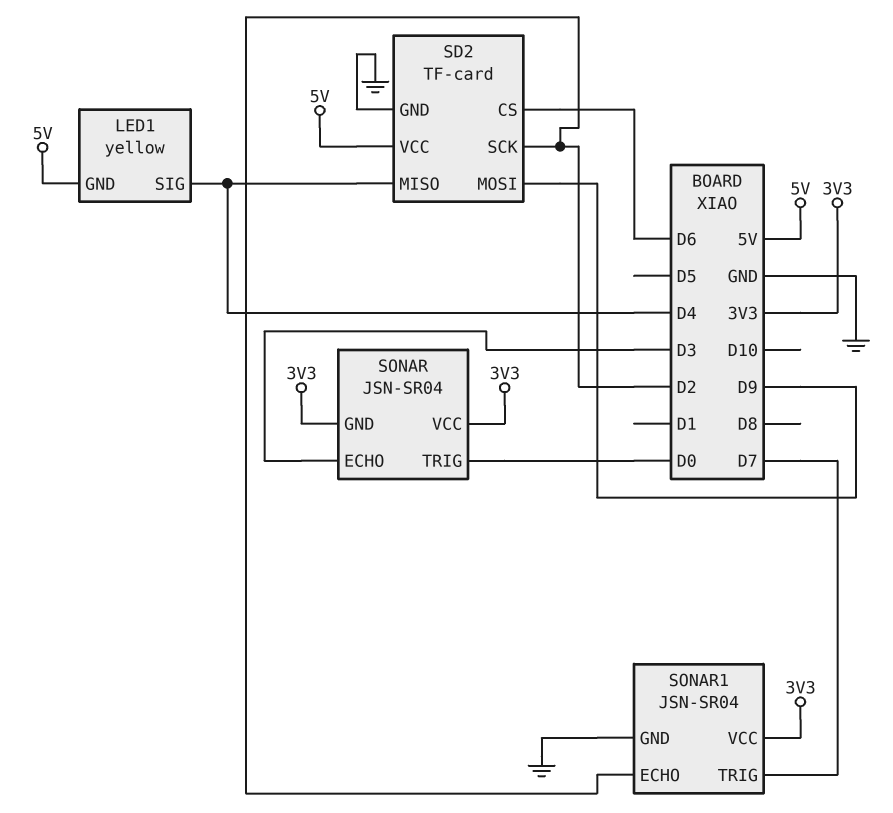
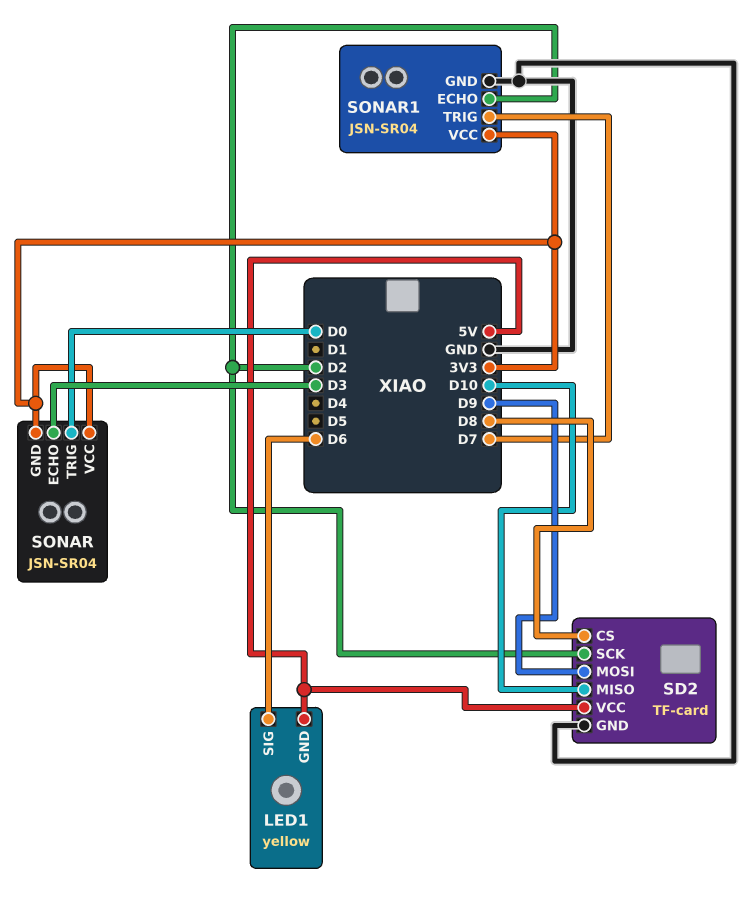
LED1 pin SIG: D4 -> D6
SD2 pin CS: D6 -> D8
SD2 pin MISO: D4 -> D10

